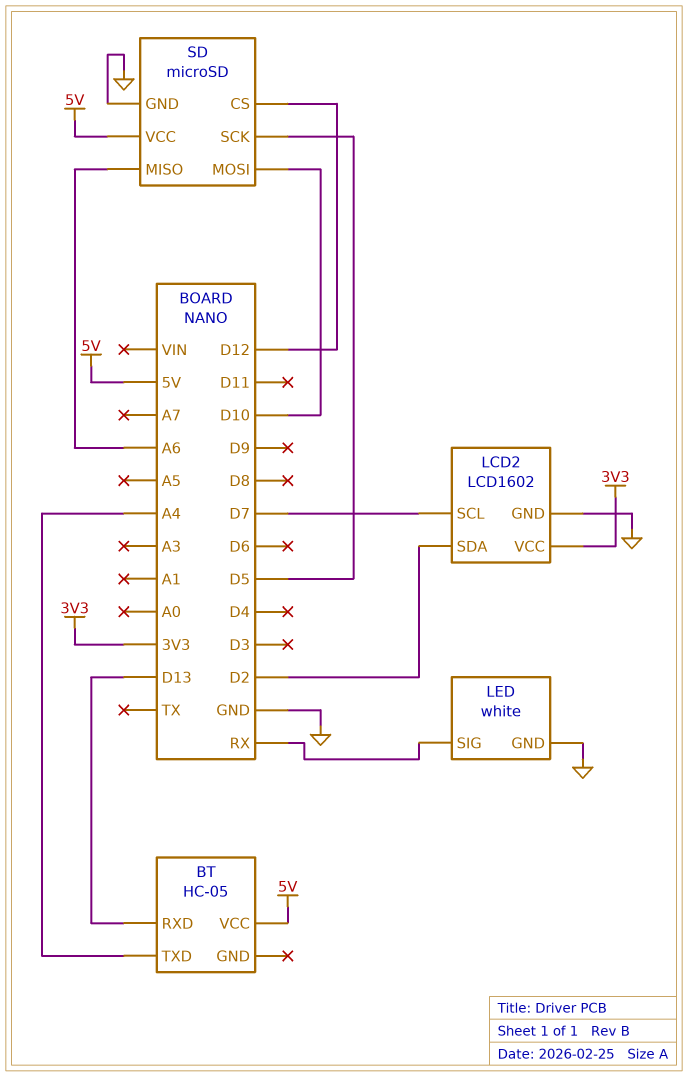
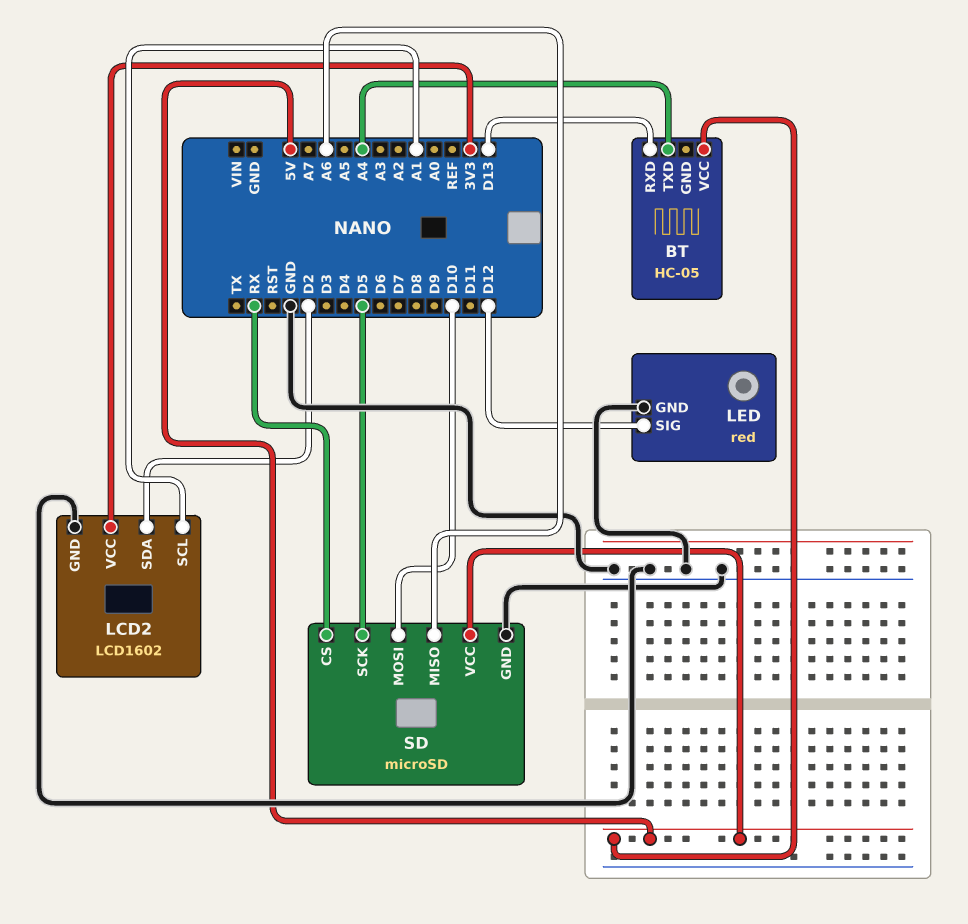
LCD2 pin SCL: D7 -> A1
LED: white -> red
LED pin SIG: RX -> D12
SD pin CS: D12 -> RX

